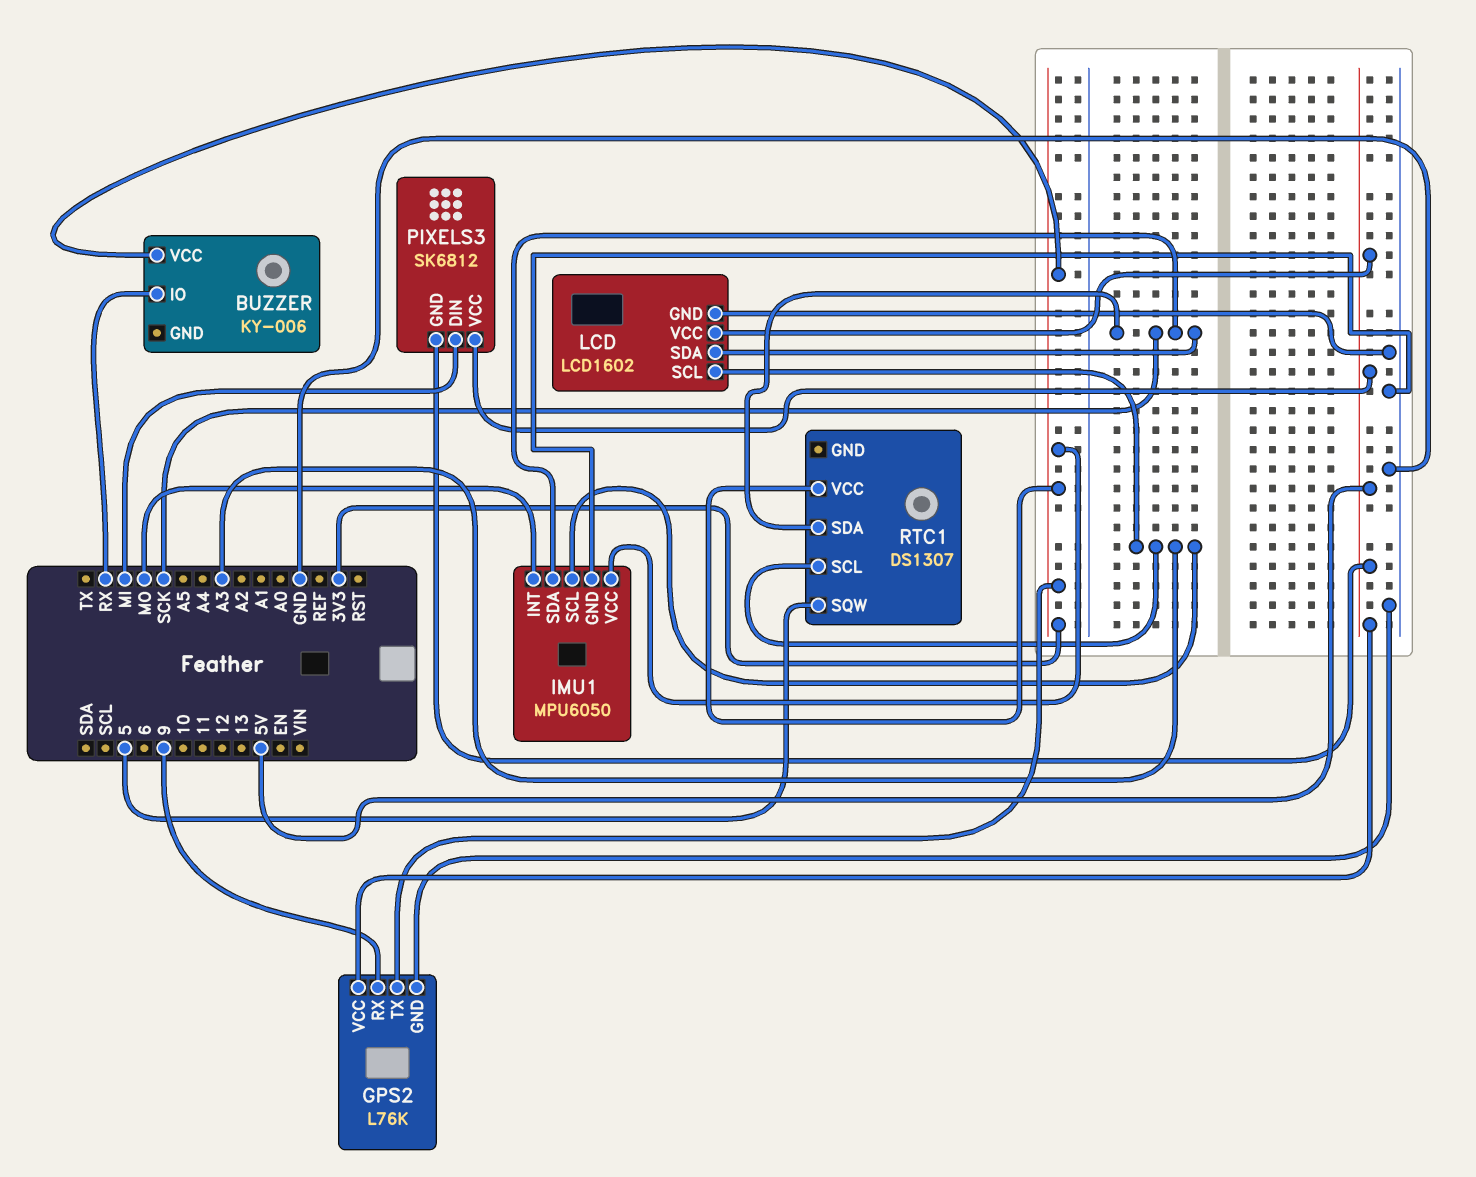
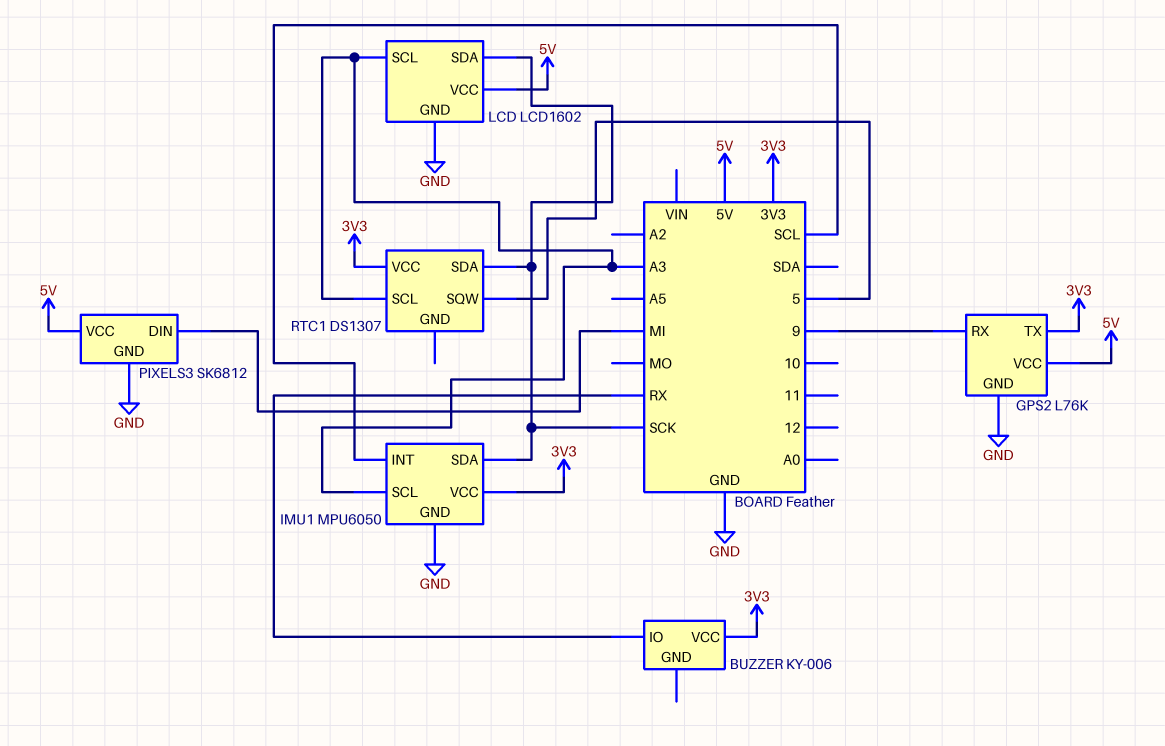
IMU1 pin INT: MO -> SCL
PIXELS3 pin GND: 5V -> GND

